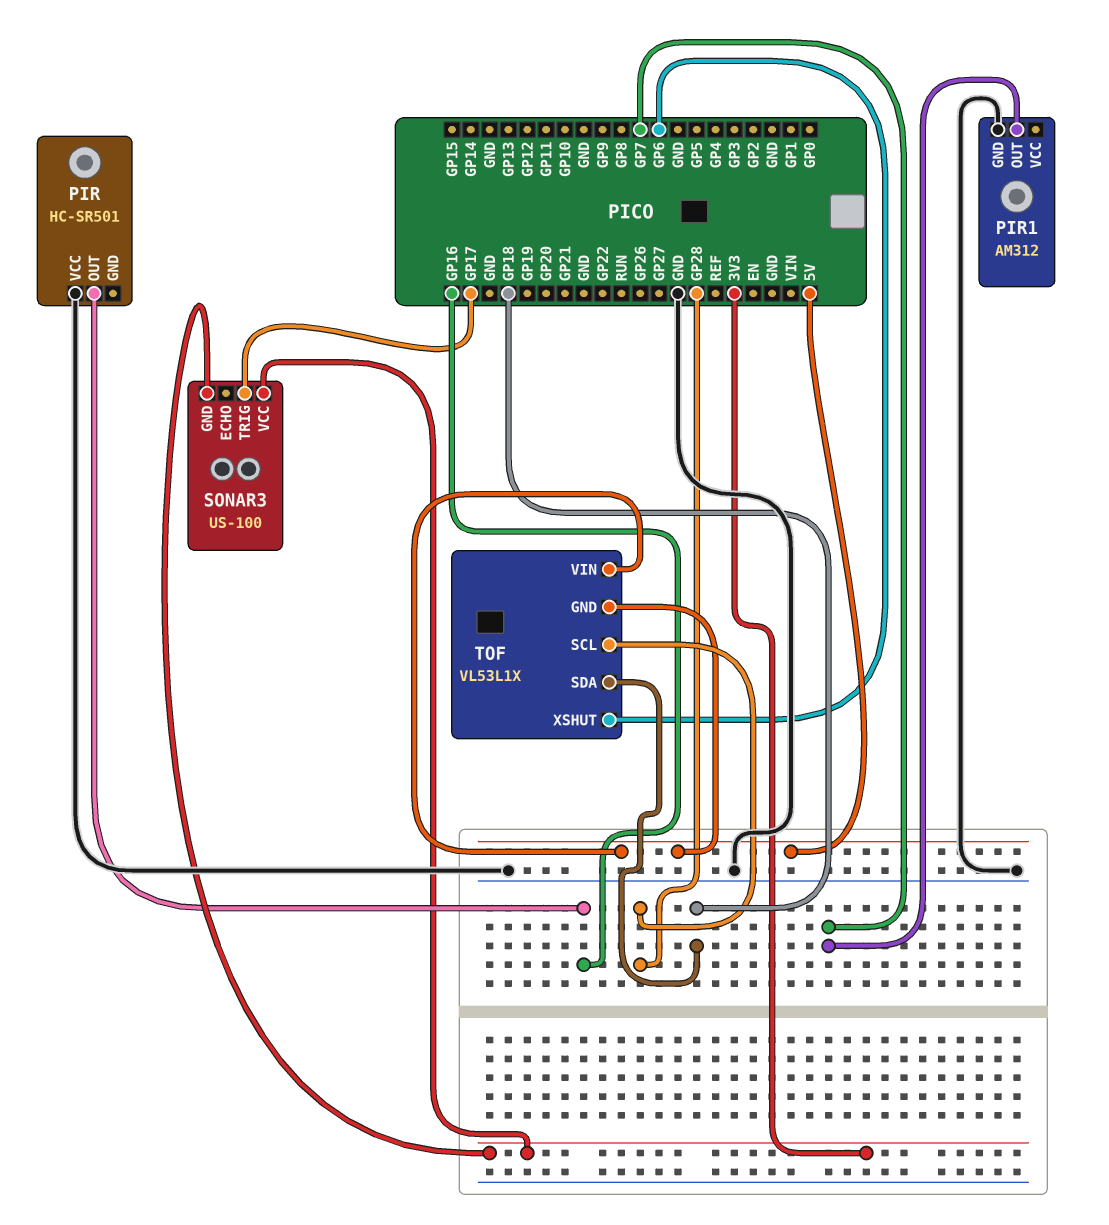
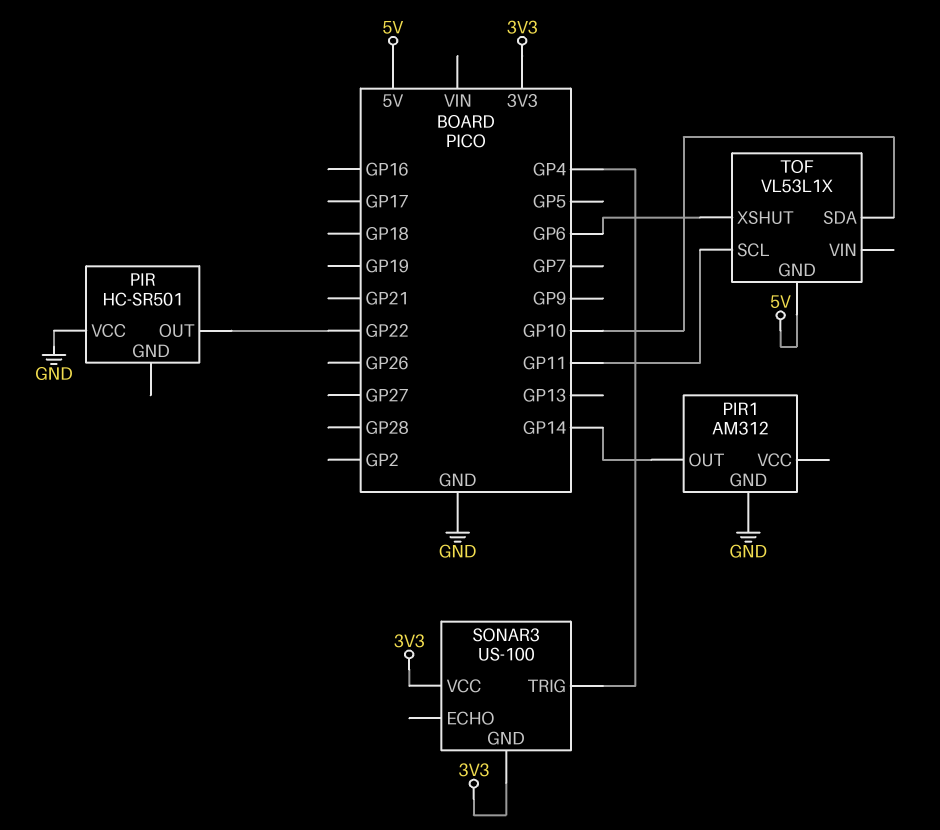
PIR pin OUT: GP16 -> GP22
PIR1 pin OUT: GP7 -> GP14
SONAR3 pin TRIG: GP17 -> GP4
TOF pin SCL: GP28 -> GP11
TOF pin SDA: GP18 -> GP10
TOF pin VIN: 5V -> none

